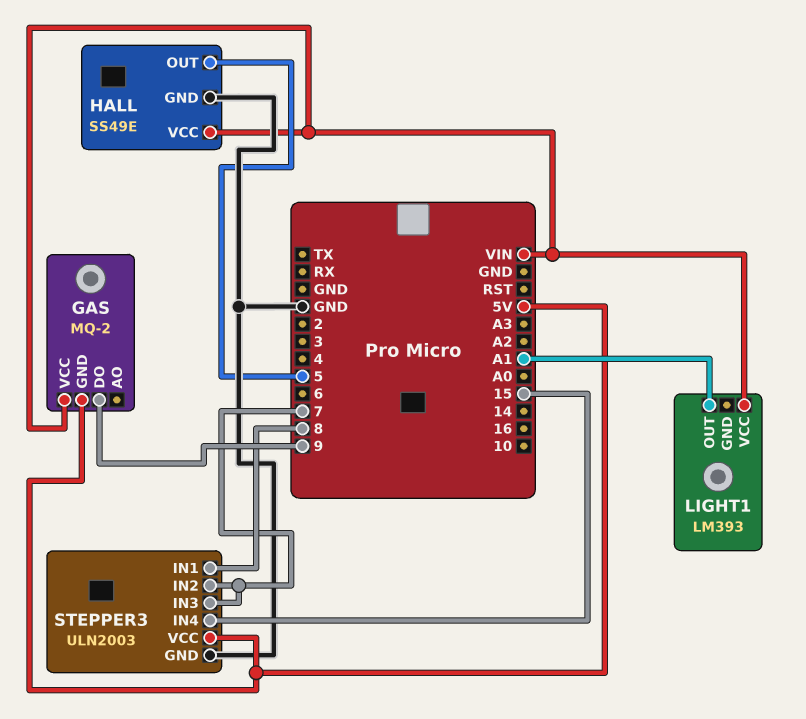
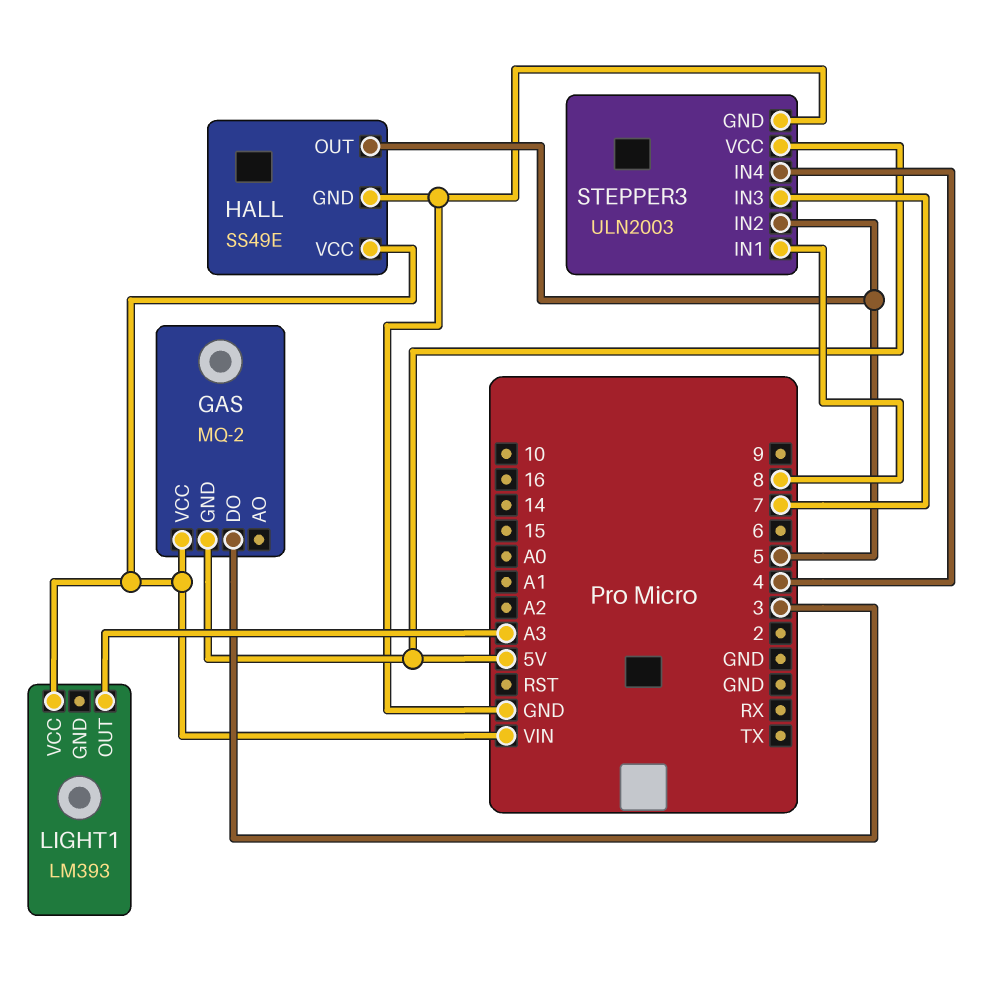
GAS pin DO: 9 -> 3
LIGHT1 pin OUT: A1 -> A3
STEPPER3 pin IN2: 7 -> 5
STEPPER3 pin IN4: 15 -> 4

